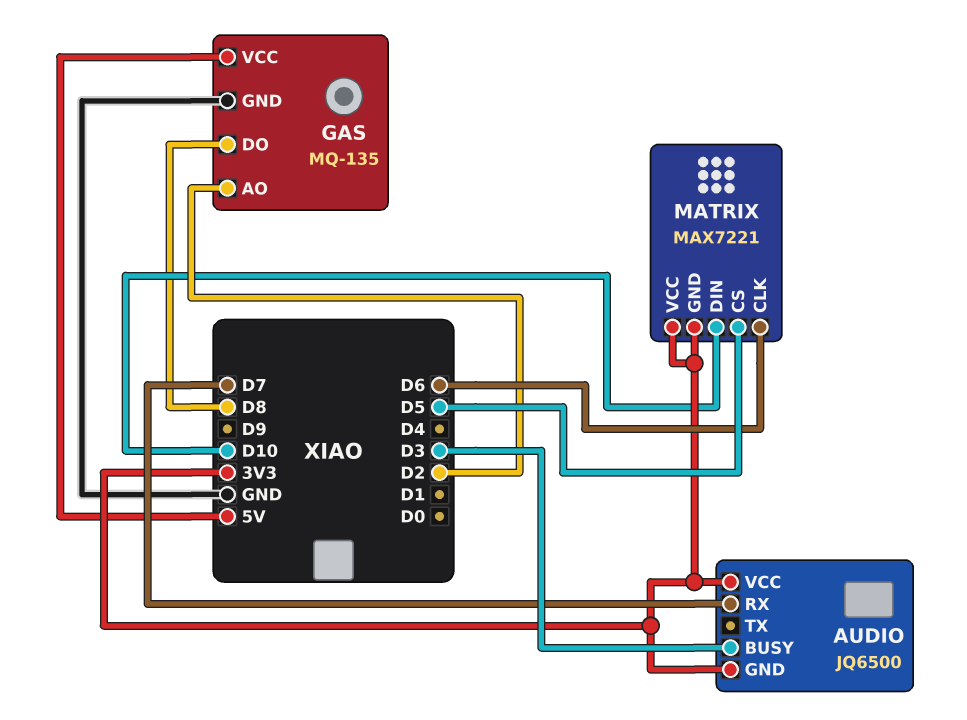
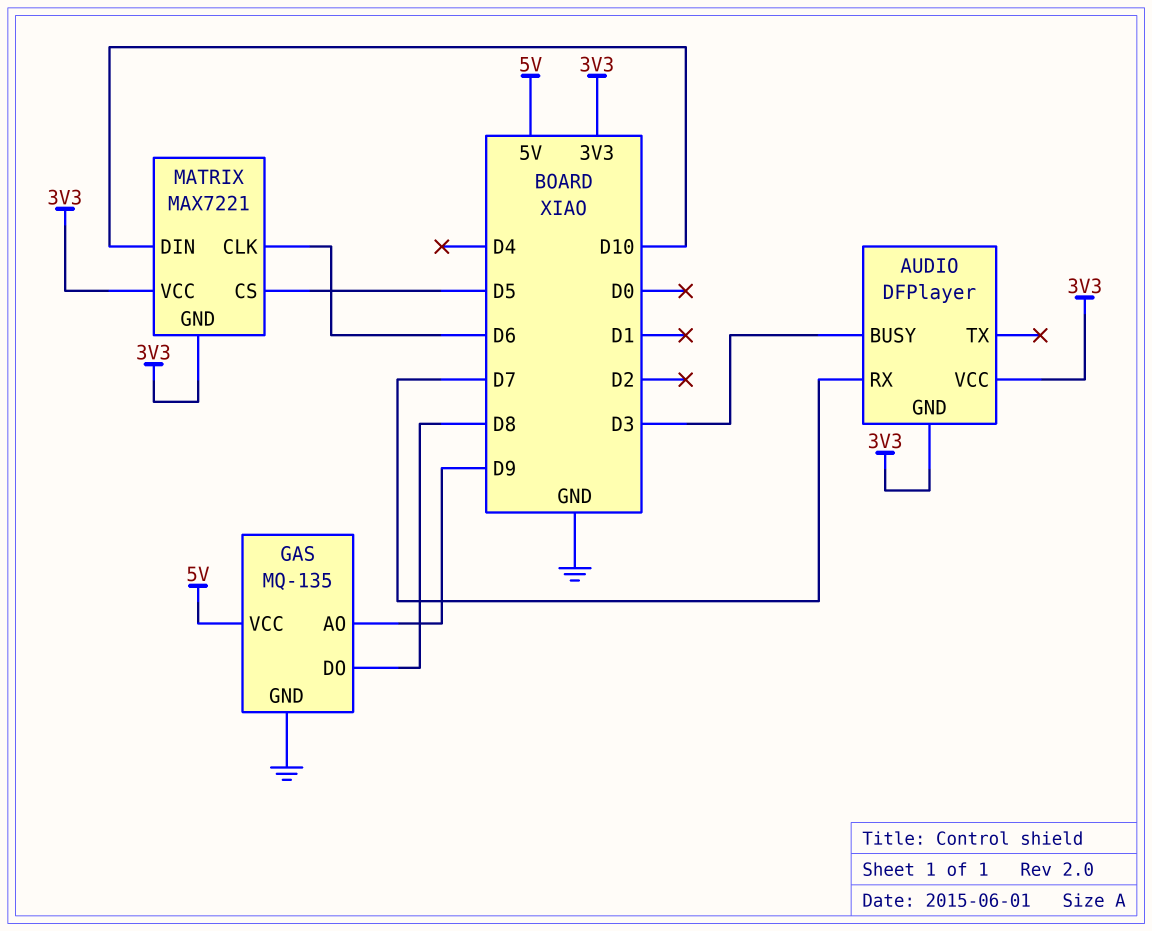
AUDIO: JQ6500 -> DFPlayer
GAS pin AO: D2 -> D9

